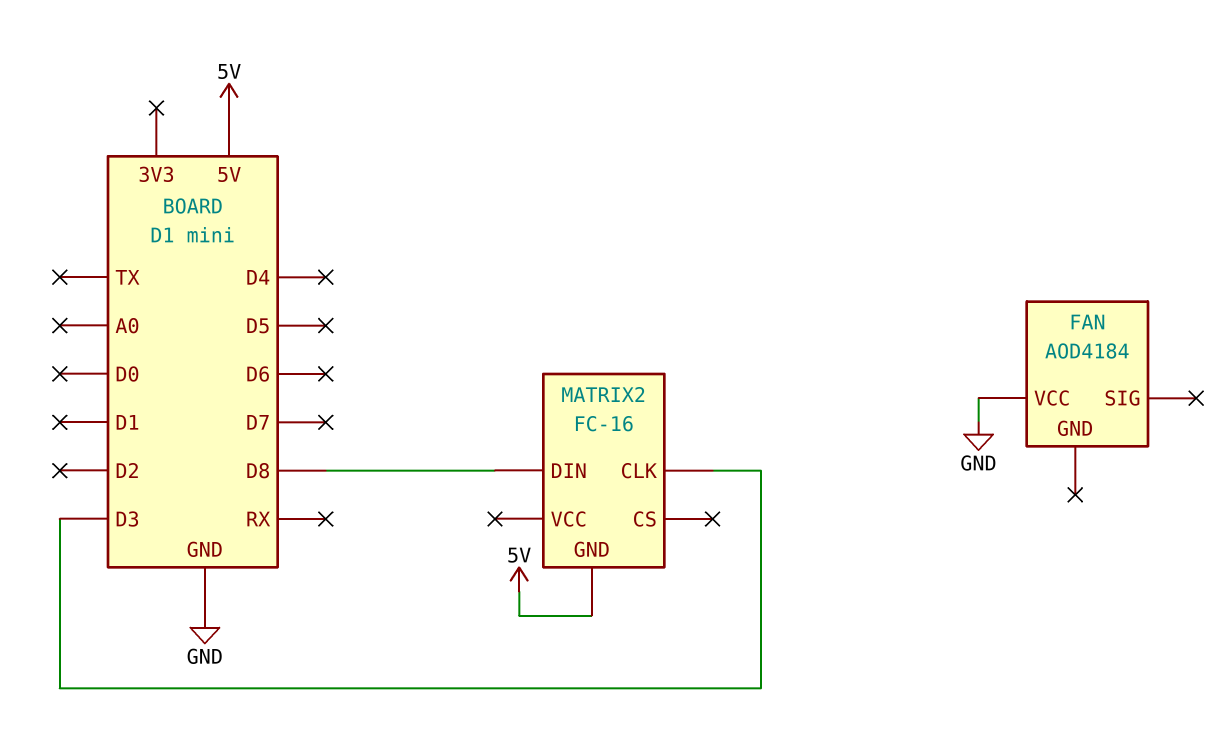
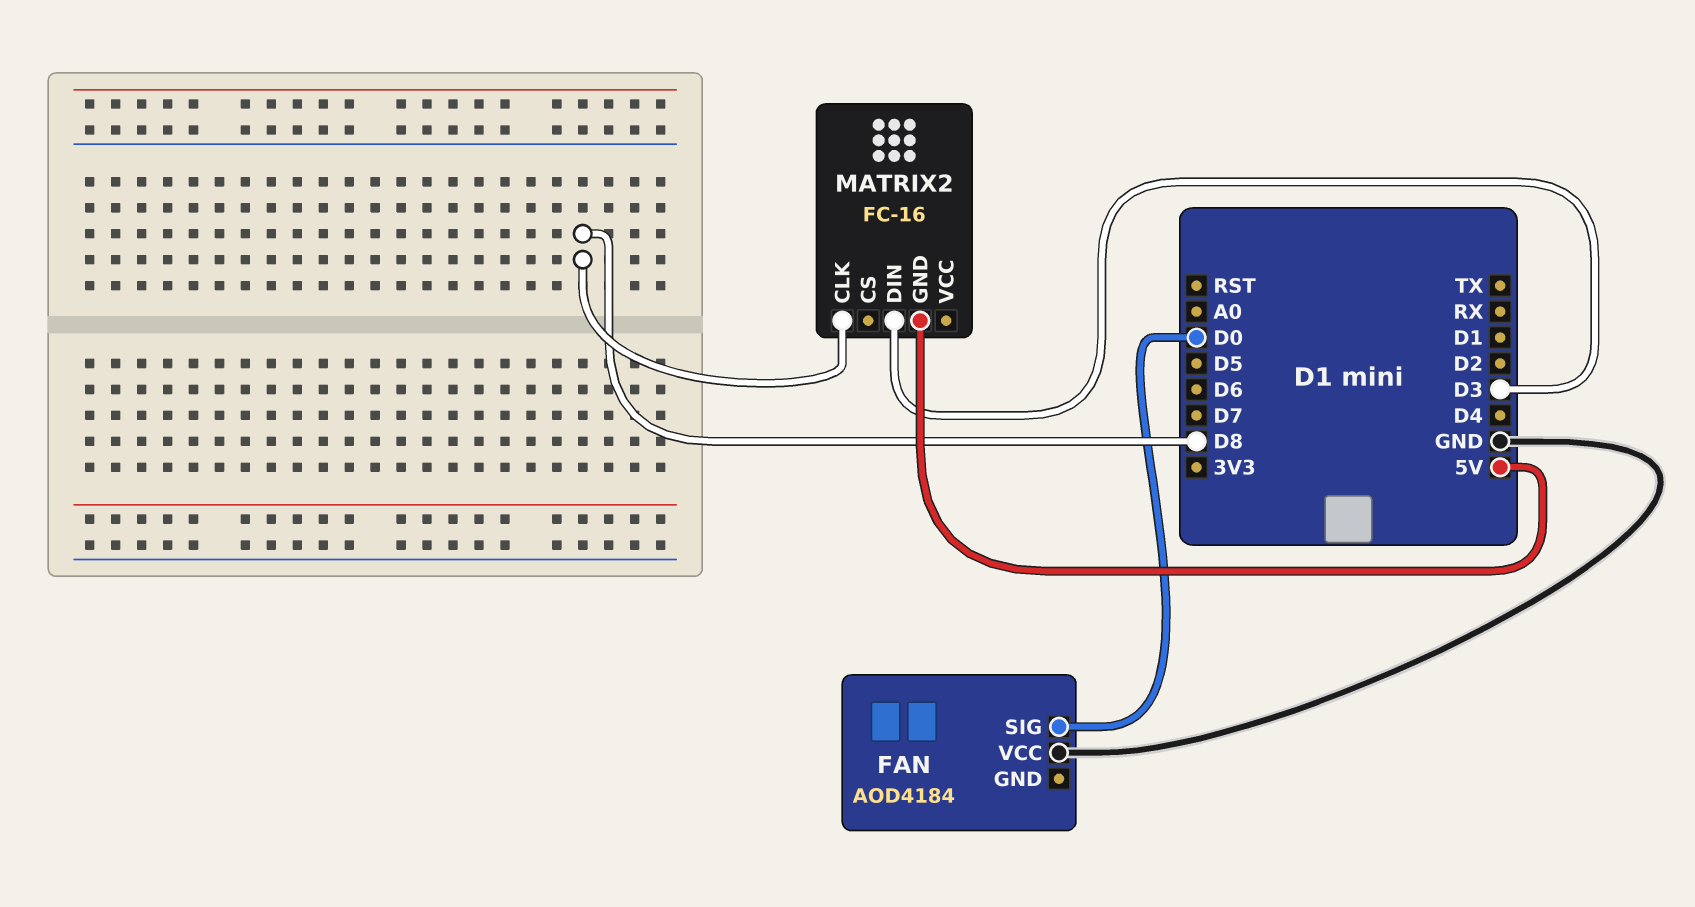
FAN pin SIG: none -> D0
MATRIX2 pin CLK: D3 -> D8
MATRIX2 pin DIN: D8 -> D3

